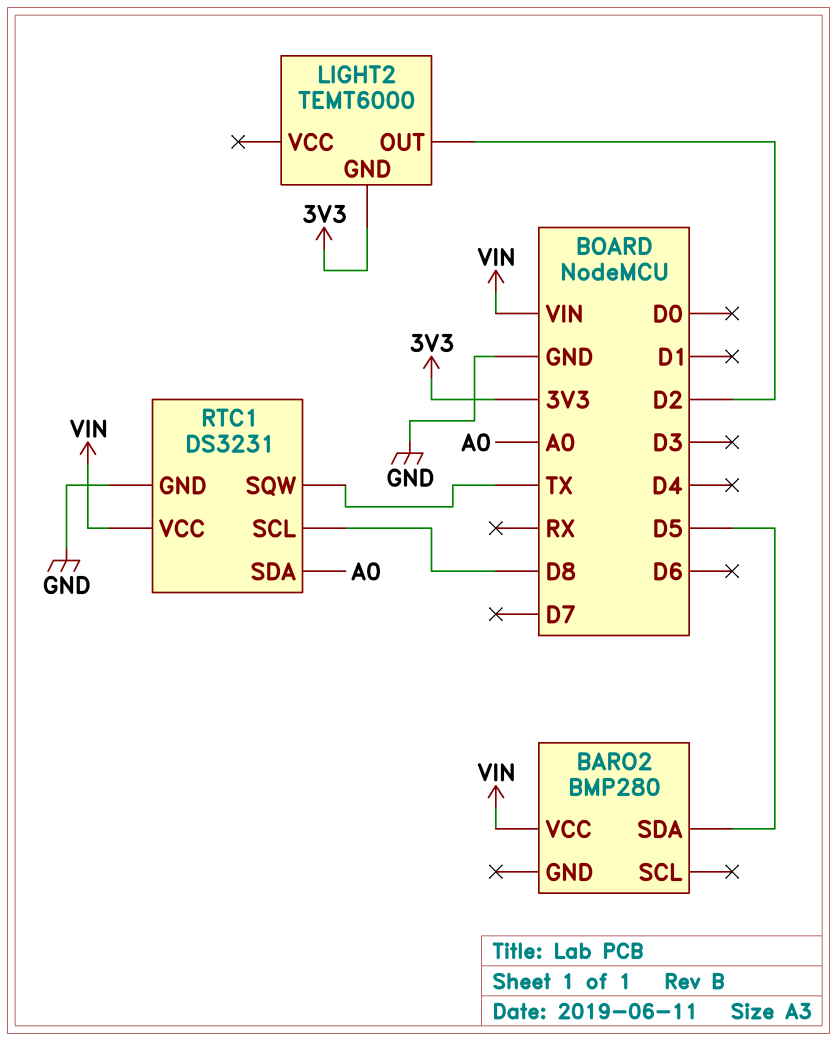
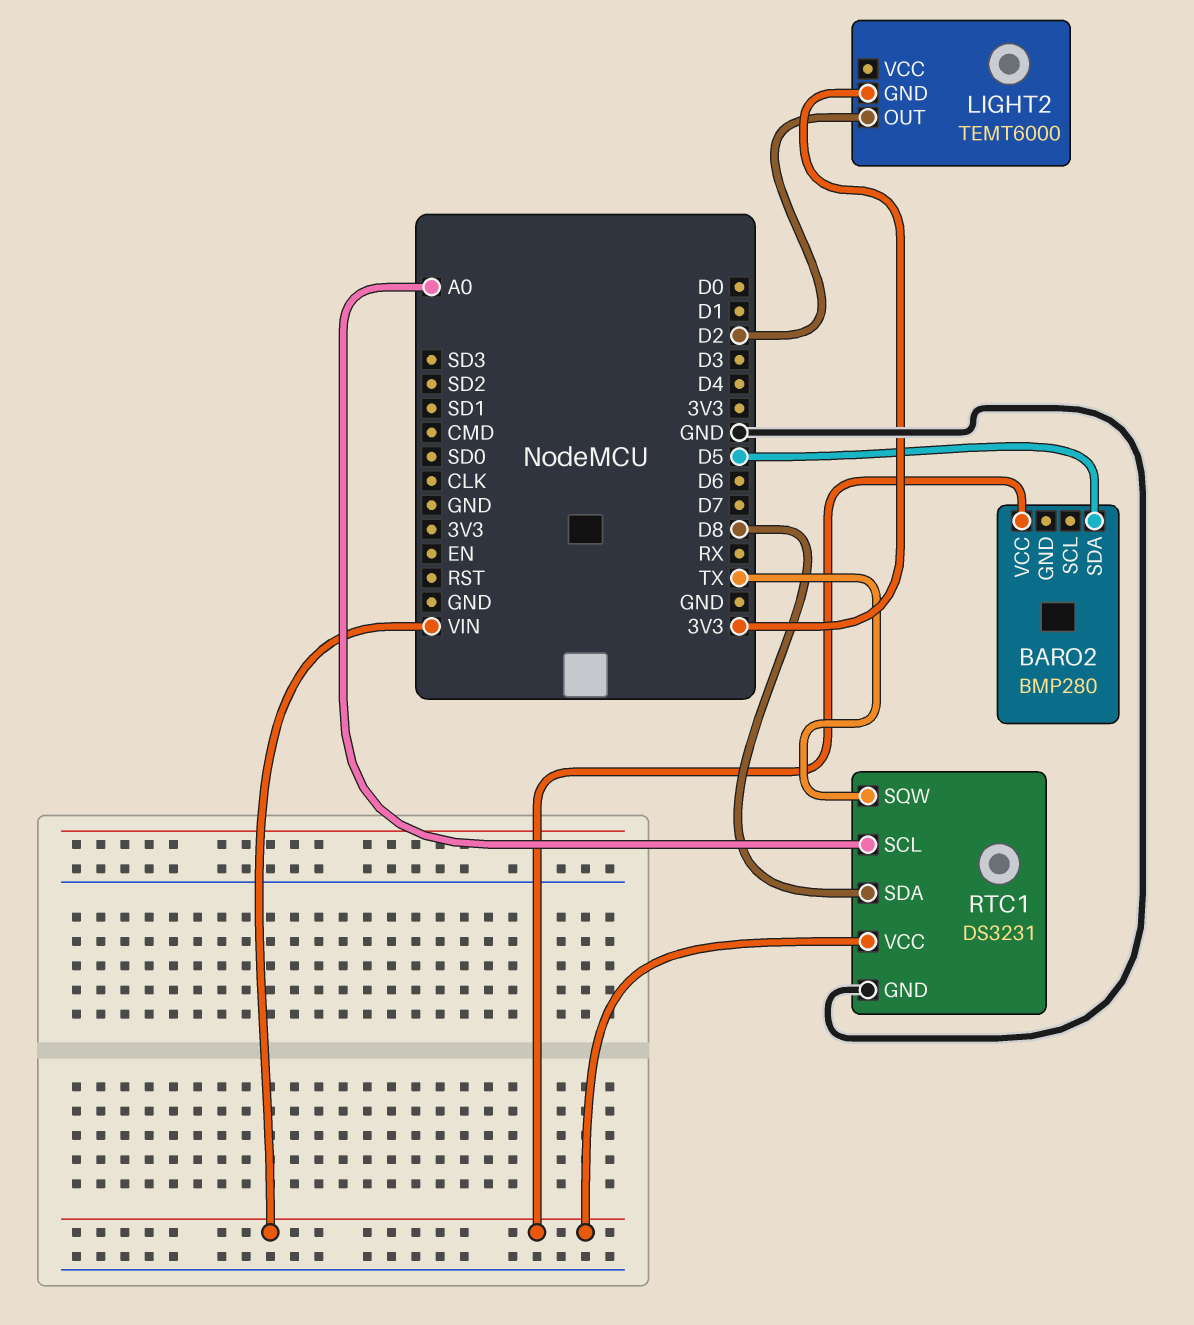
RTC1 pin SCL: D8 -> A0
RTC1 pin SDA: A0 -> D8

